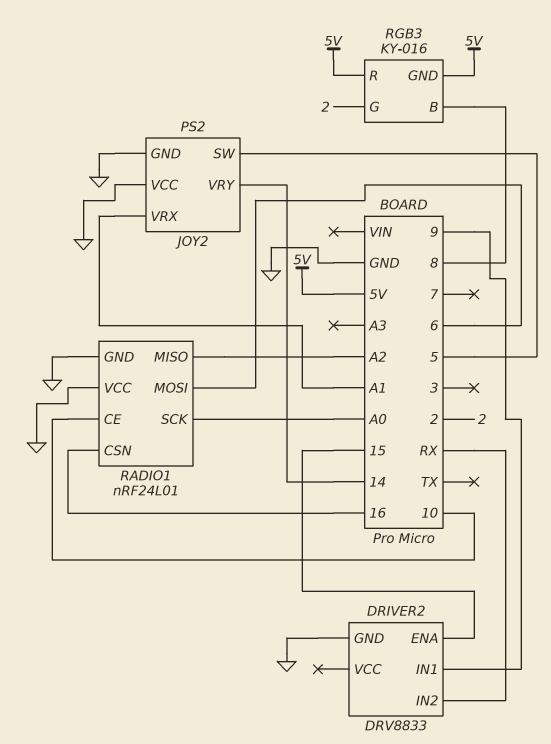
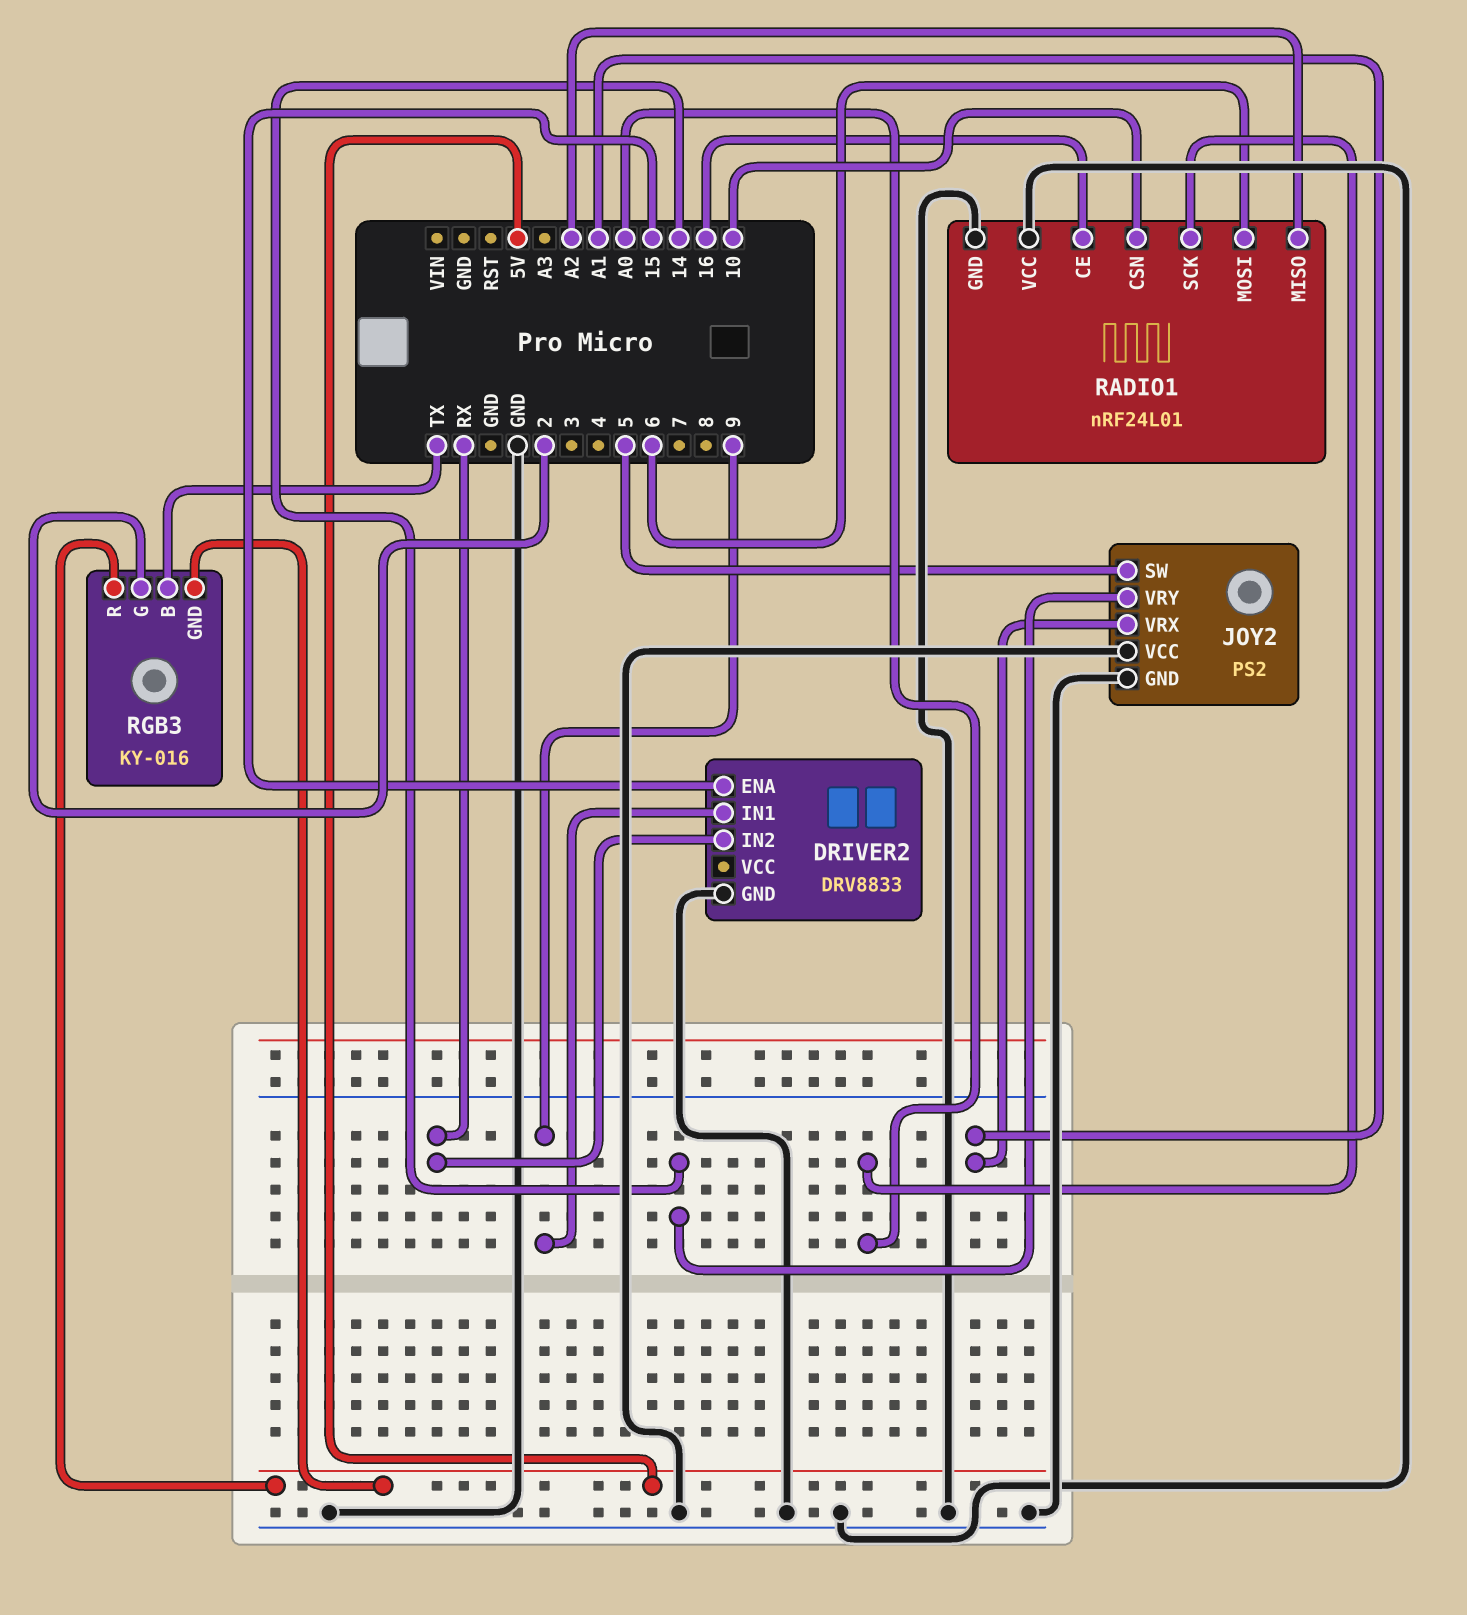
RADIO1 pin CE: 10 -> 16
RADIO1 pin CSN: 16 -> 10
RGB3 pin B: 8 -> TX

